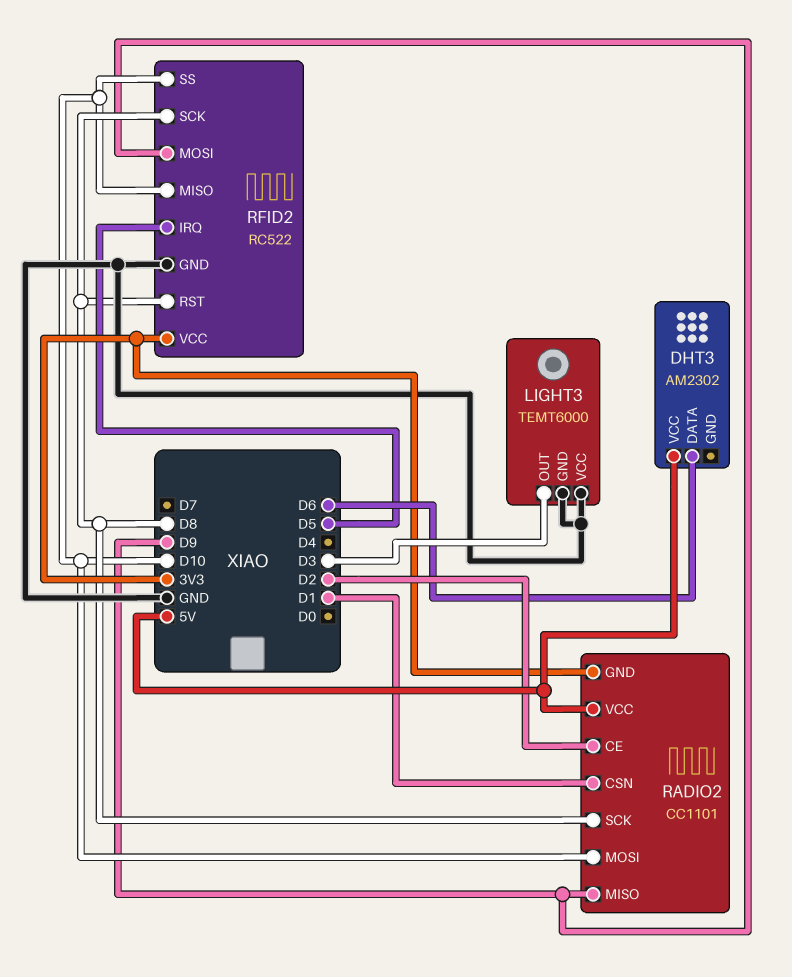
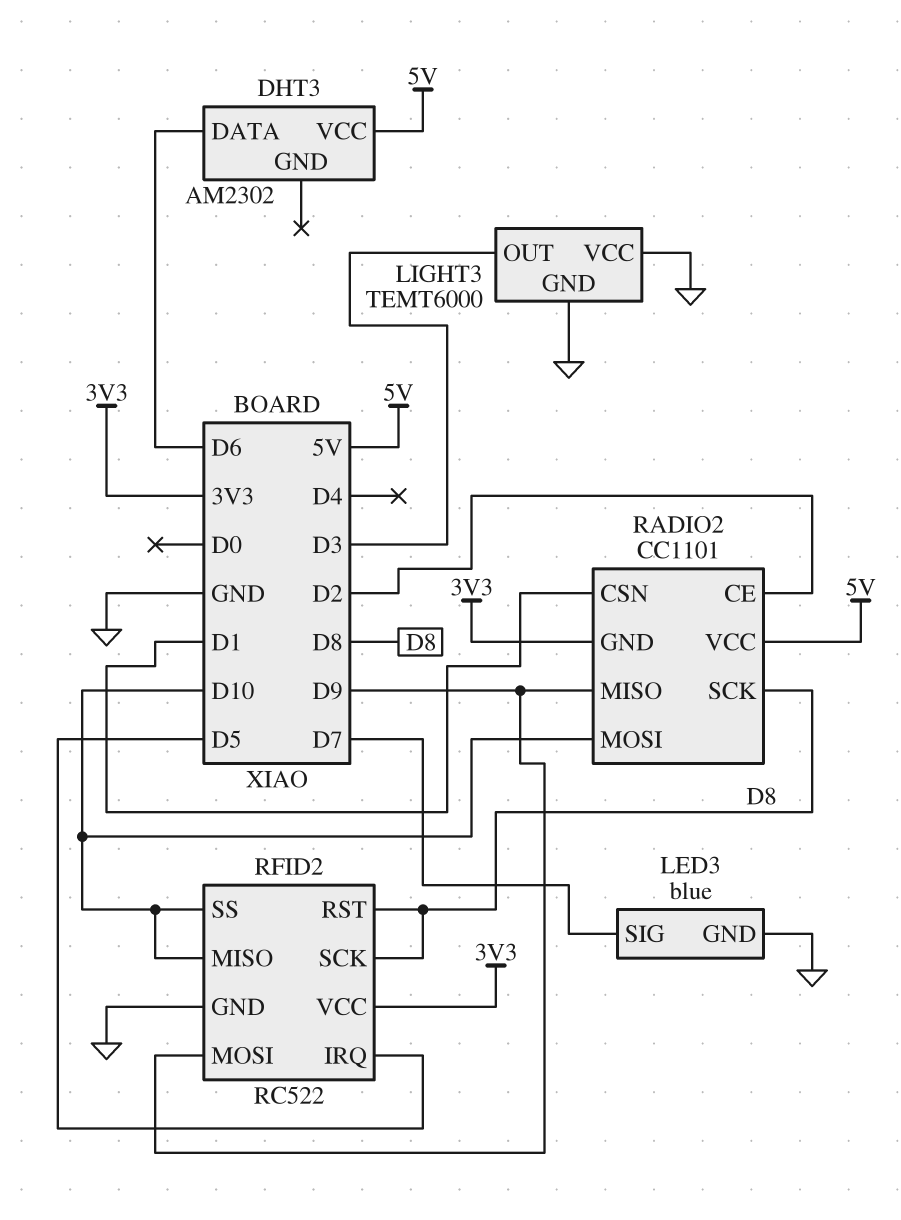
LED3: none -> blue
LED3 pin GND: none -> GND
LED3 pin SIG: none -> D7

